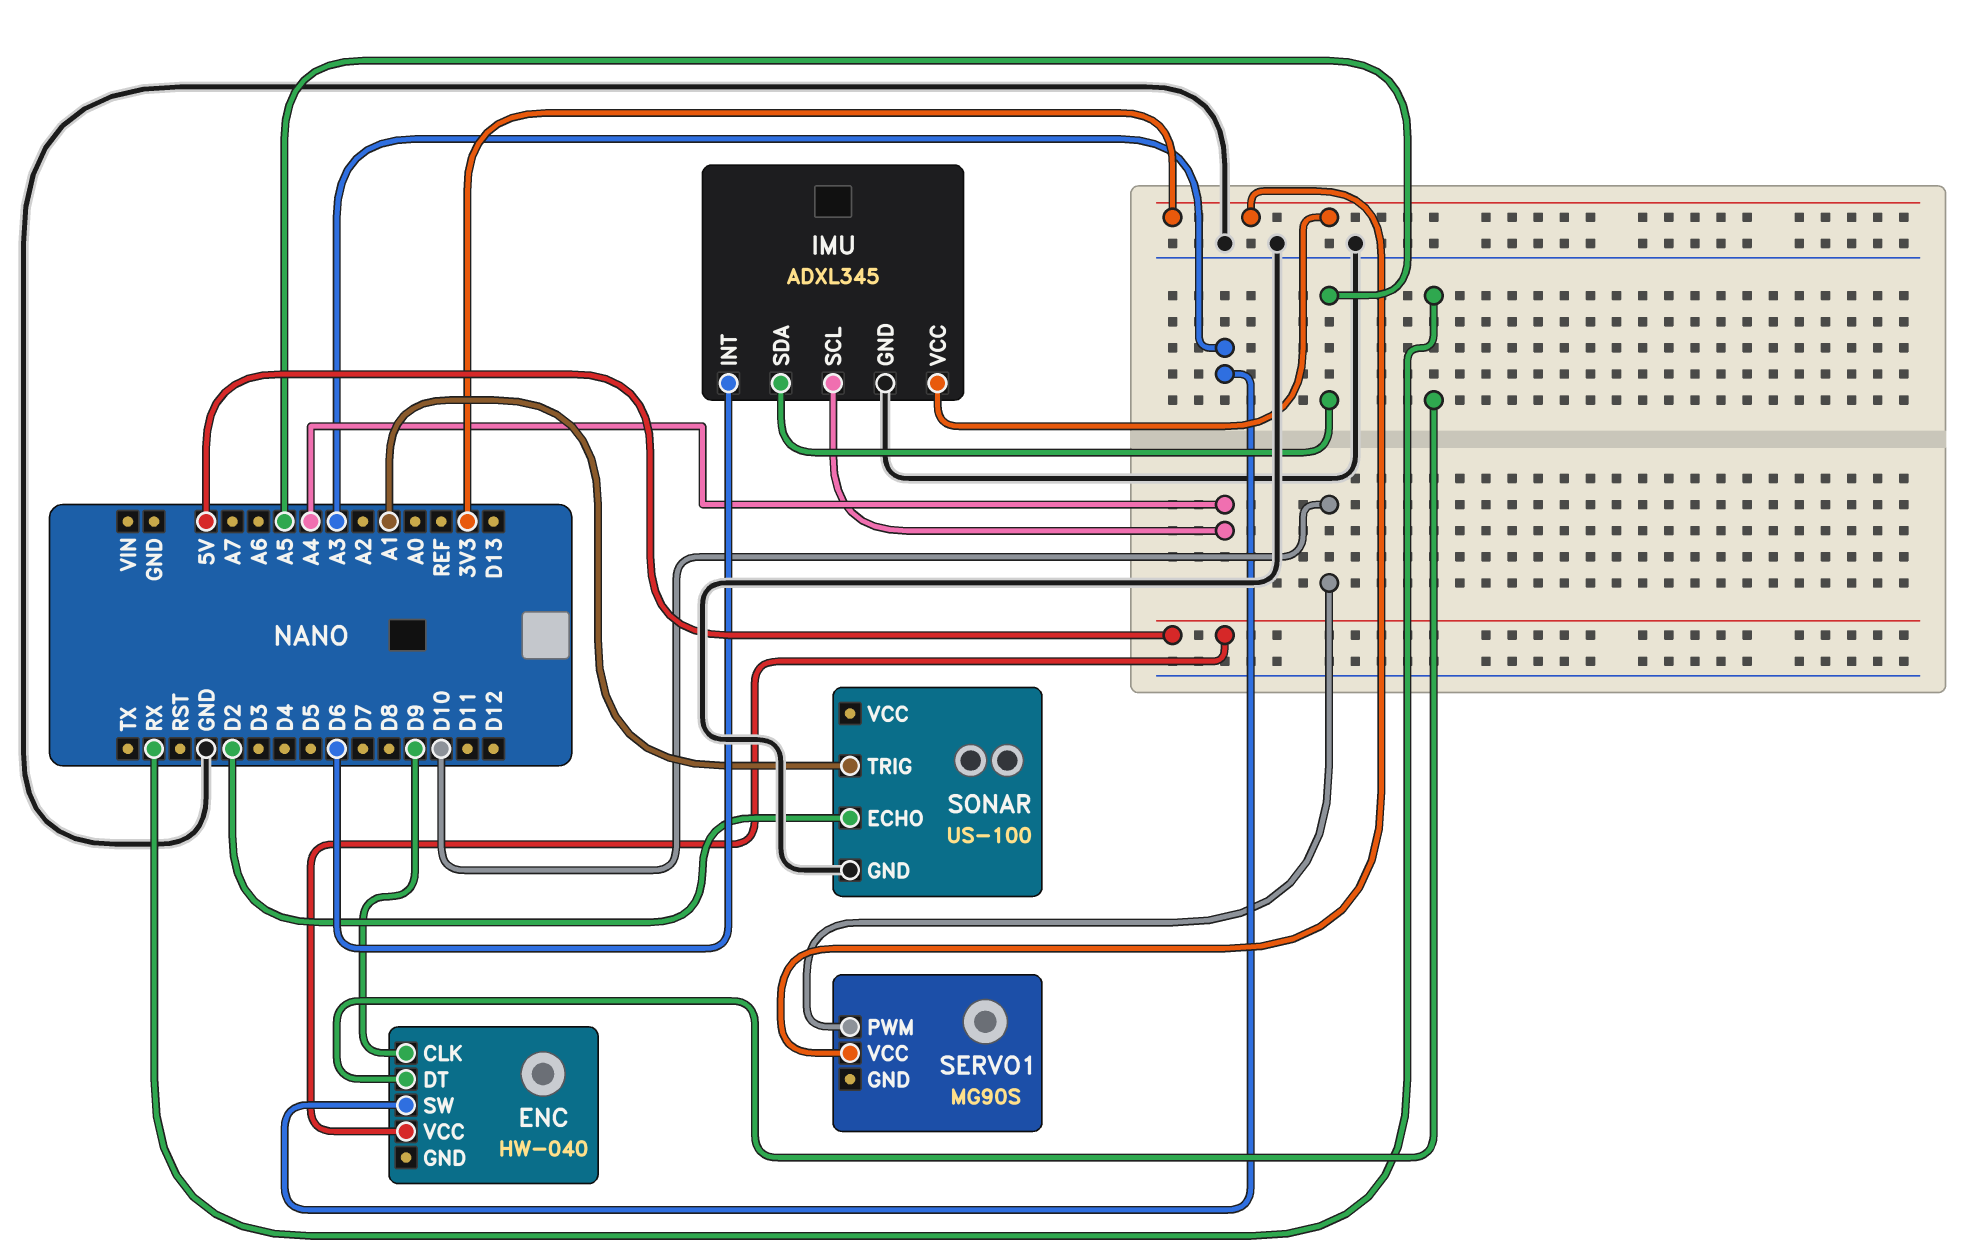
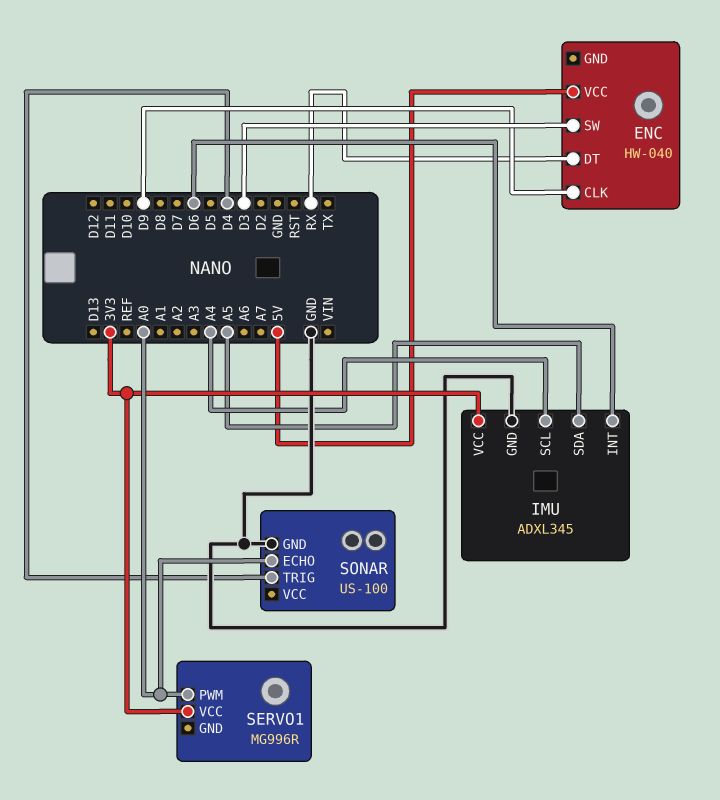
ENC pin SW: A3 -> D3
SERVO1: MG90S -> MG996R
SERVO1 pin PWM: D10 -> A0
SONAR pin ECHO: D2 -> A0
SONAR pin TRIG: A1 -> D4

